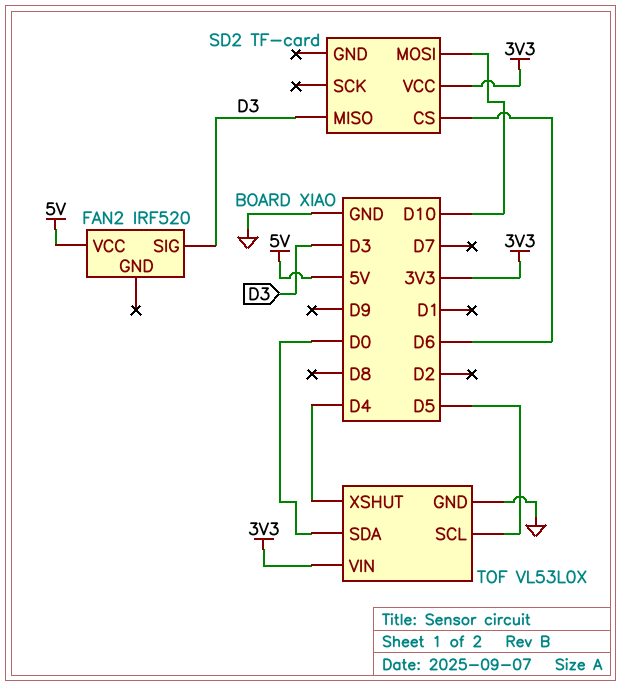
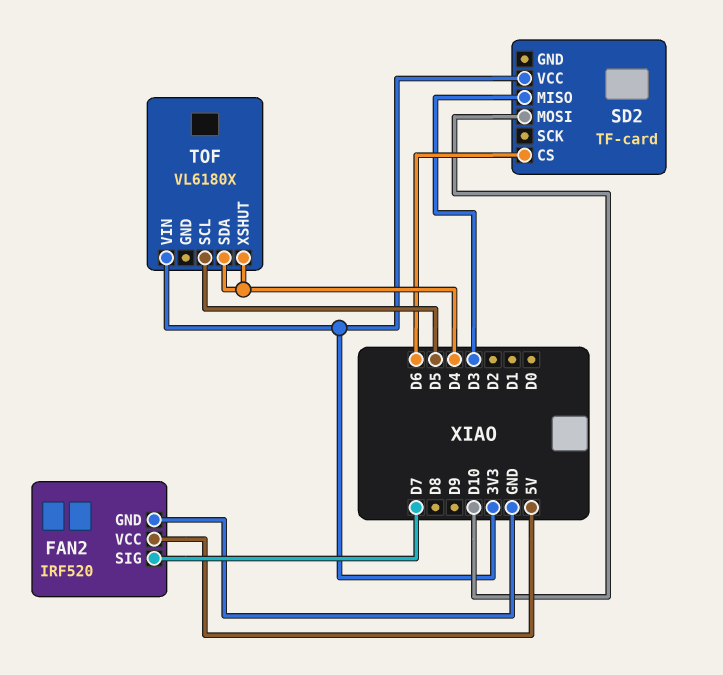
FAN2 pin GND: none -> GND
FAN2 pin SIG: D3 -> D7
TOF: VL53L0X -> VL6180X
TOF pin GND: GND -> none
TOF pin SDA: D0 -> D4

